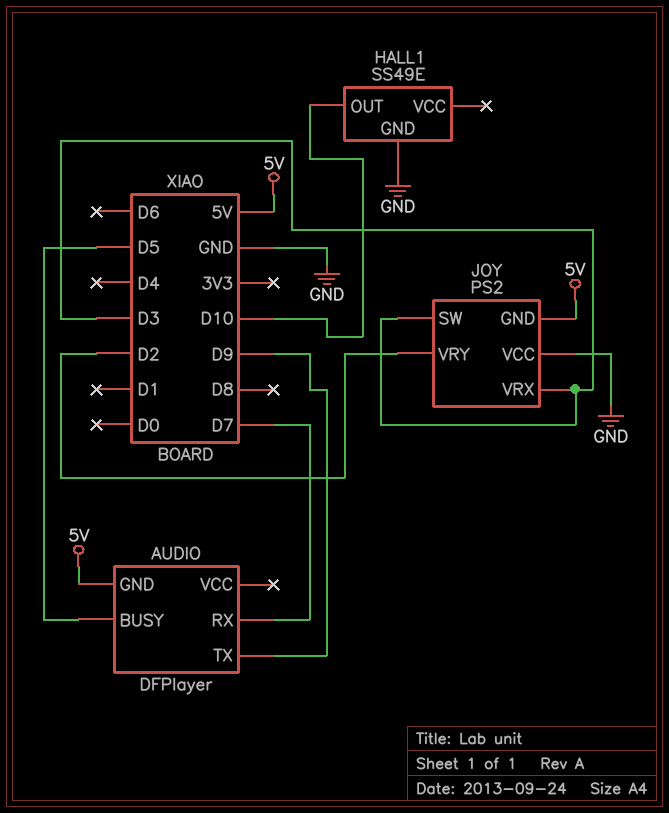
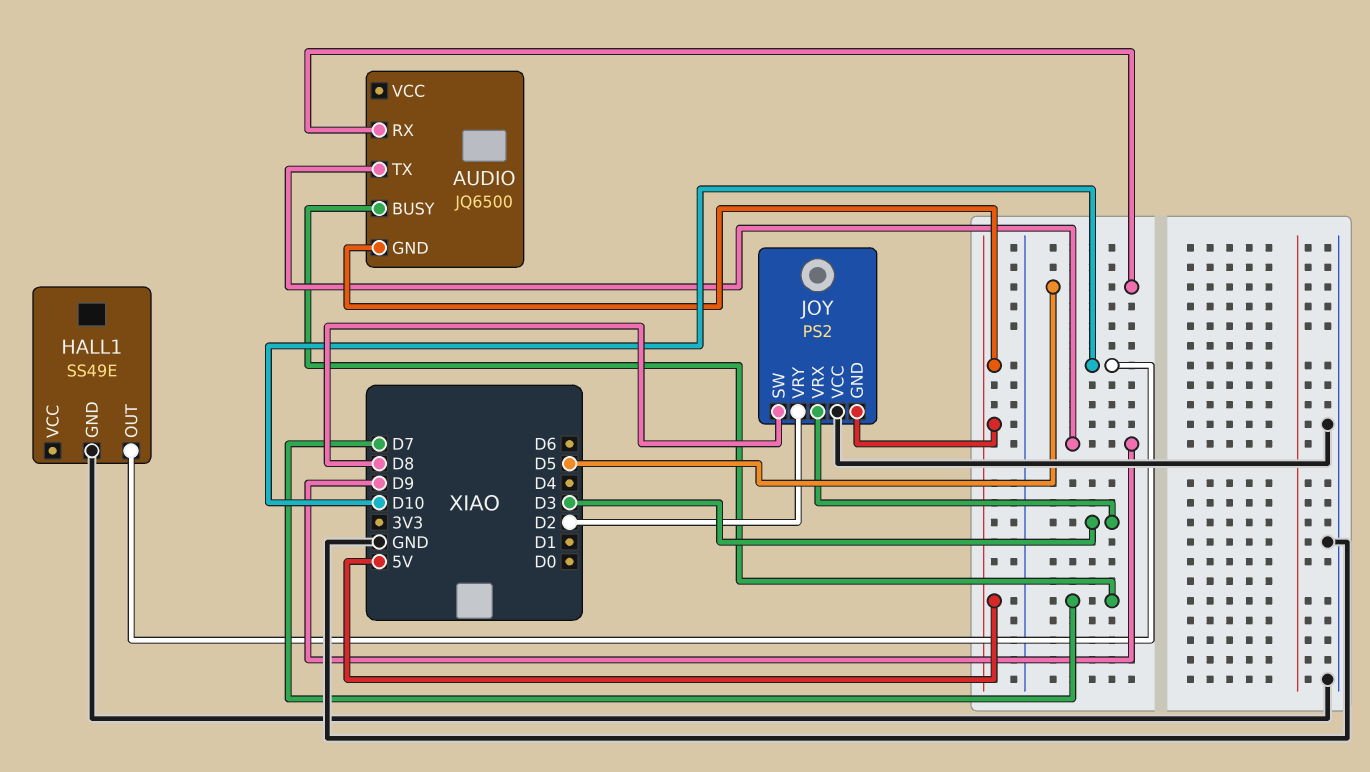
AUDIO: DFPlayer -> JQ6500
AUDIO pin BUSY: D5 -> D7
AUDIO pin RX: D7 -> D5
JOY pin SW: D3 -> D8

